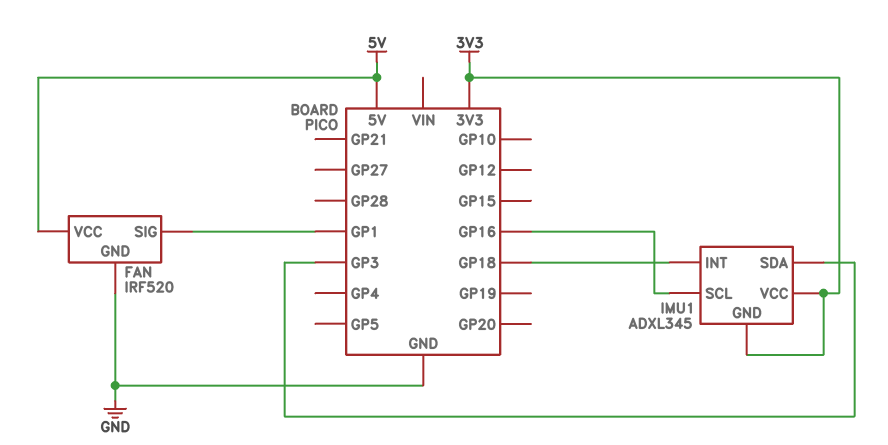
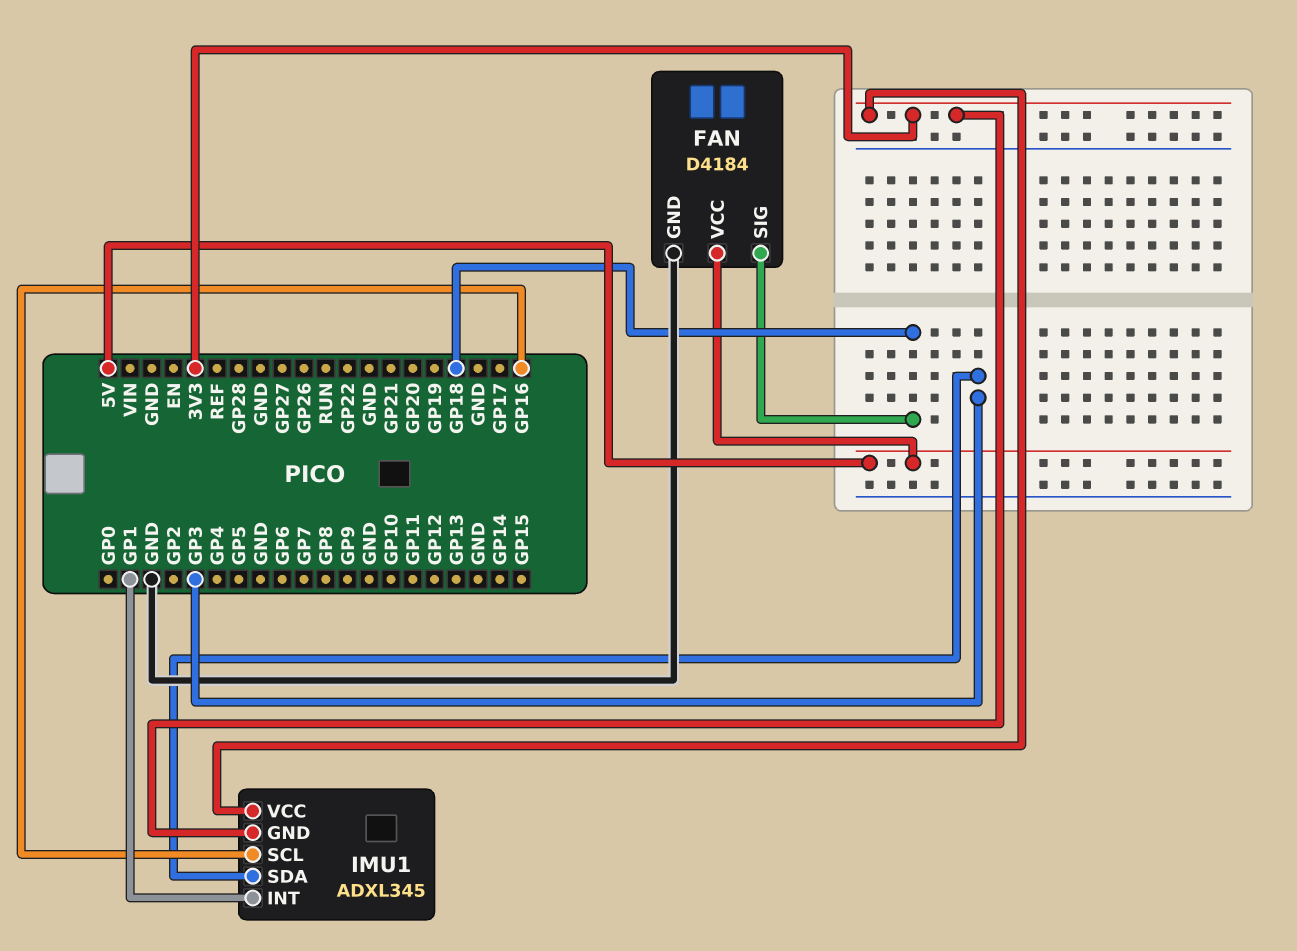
FAN: IRF520 -> D4184
FAN pin SIG: GP1 -> GP18
IMU1 pin INT: GP18 -> GP1

